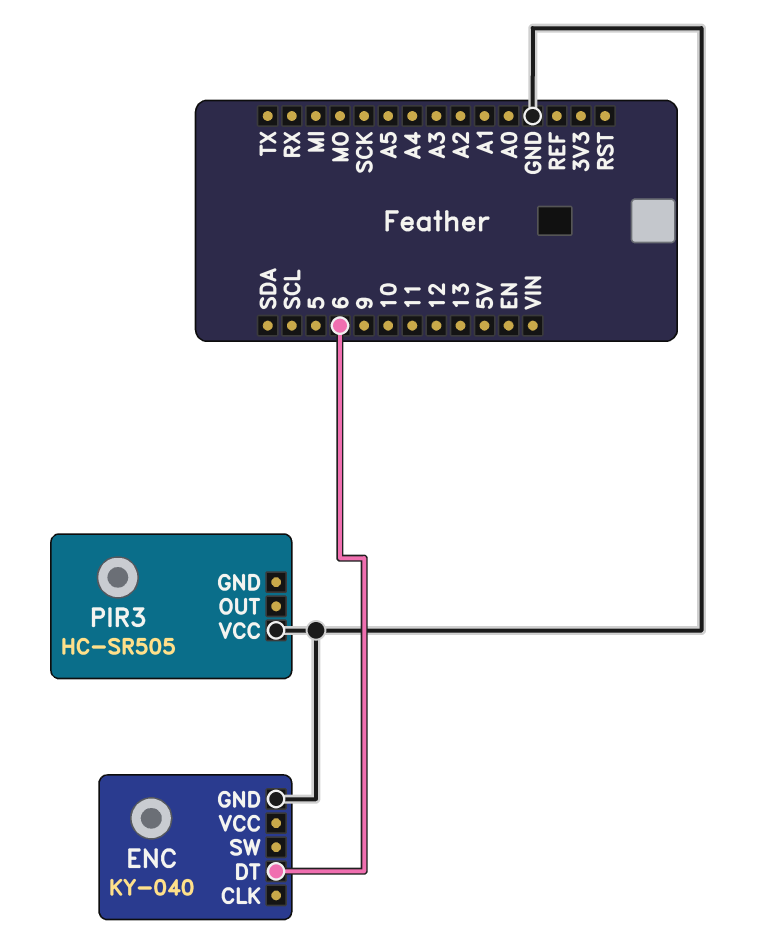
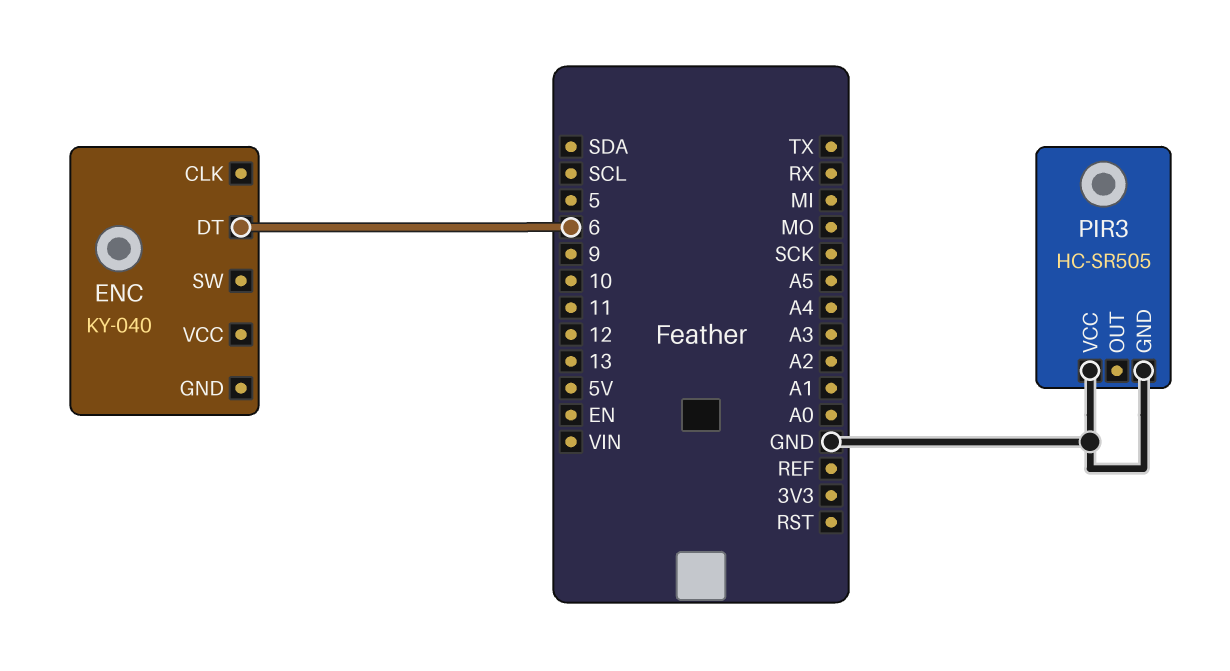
ENC pin GND: GND -> none
PIR3 pin GND: none -> GND

